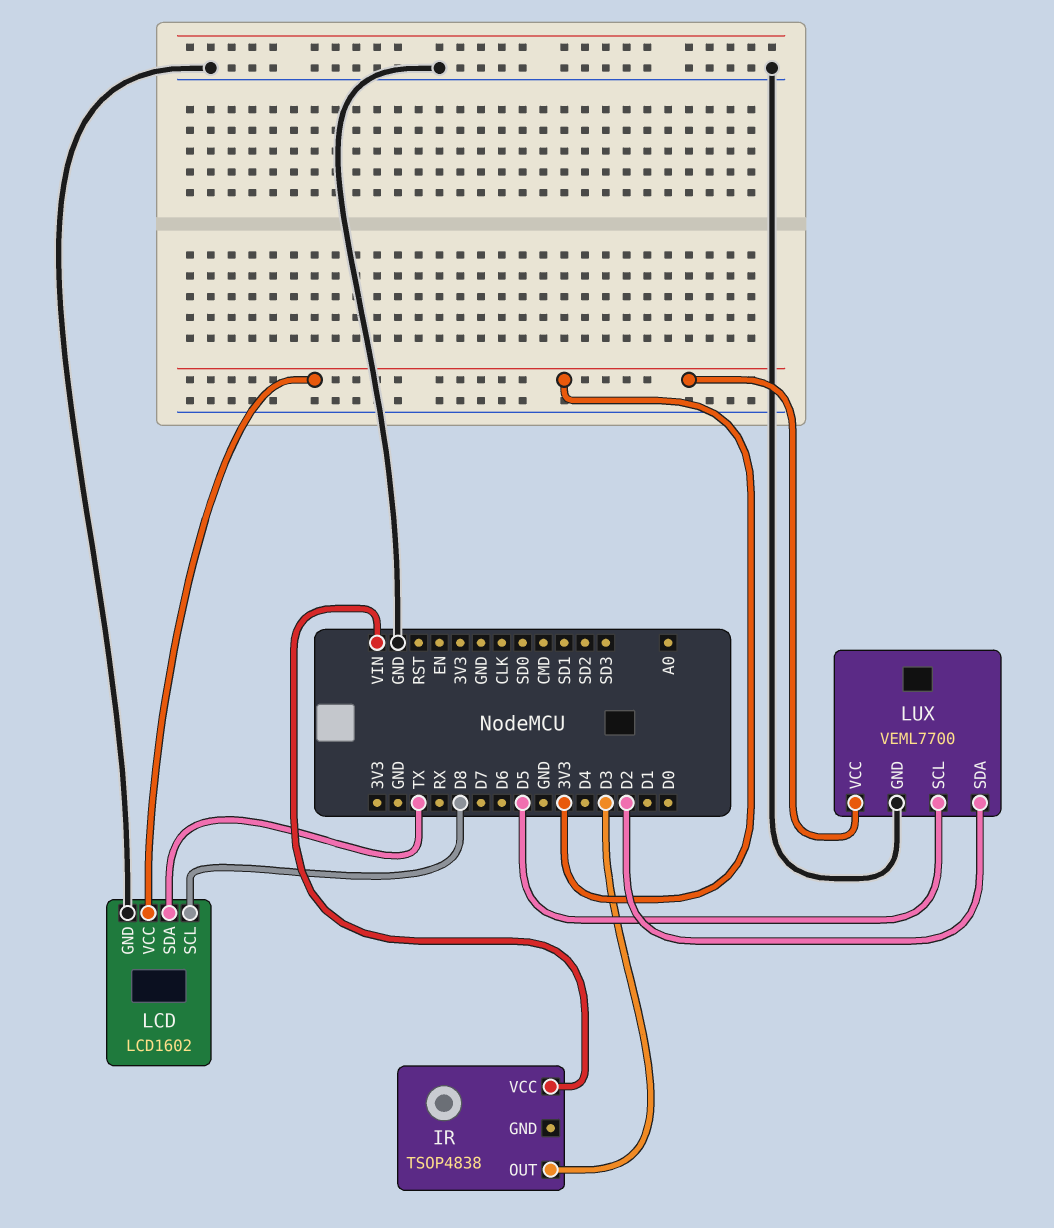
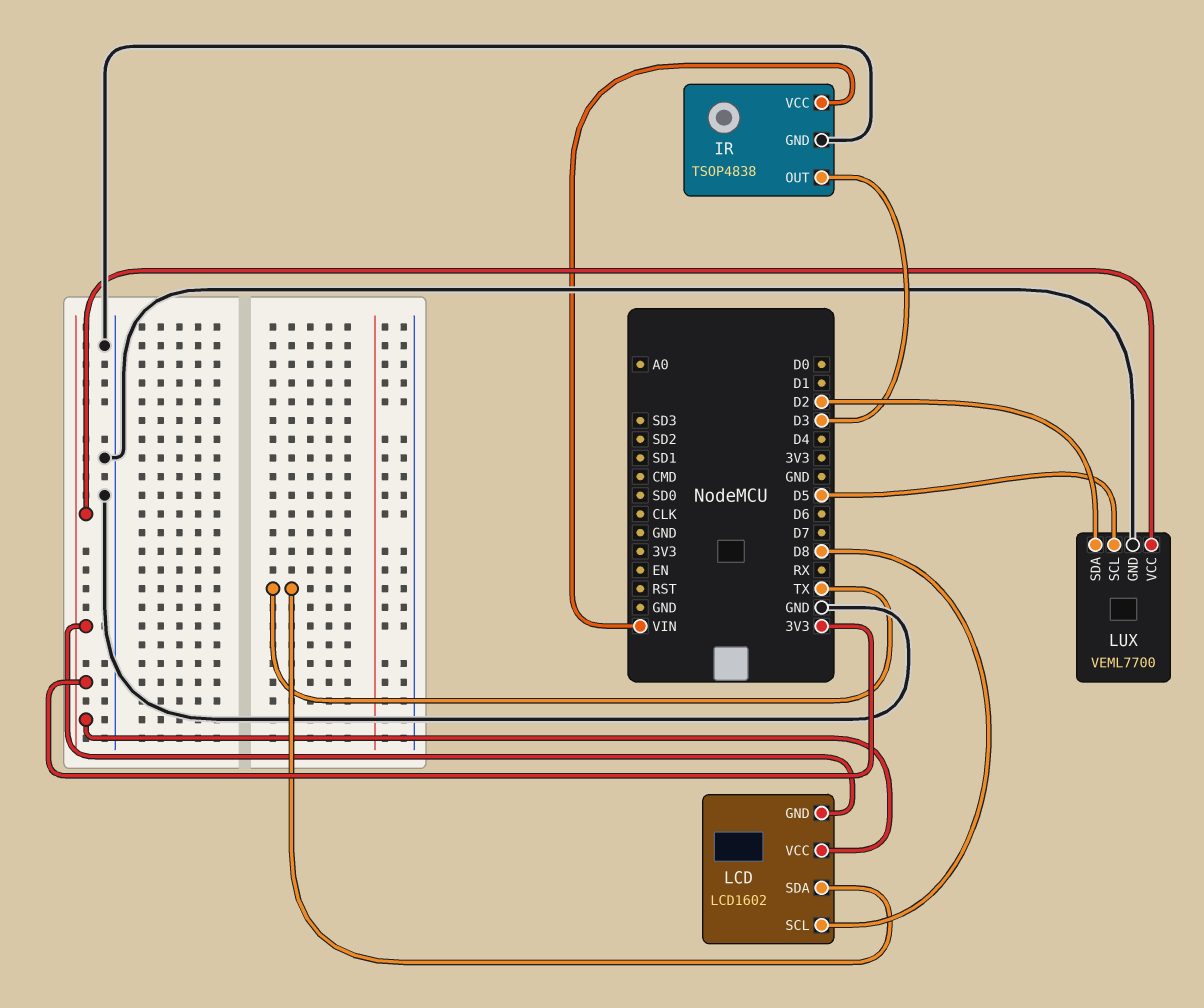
IR pin GND: none -> GND
LCD pin GND: GND -> 3V3

